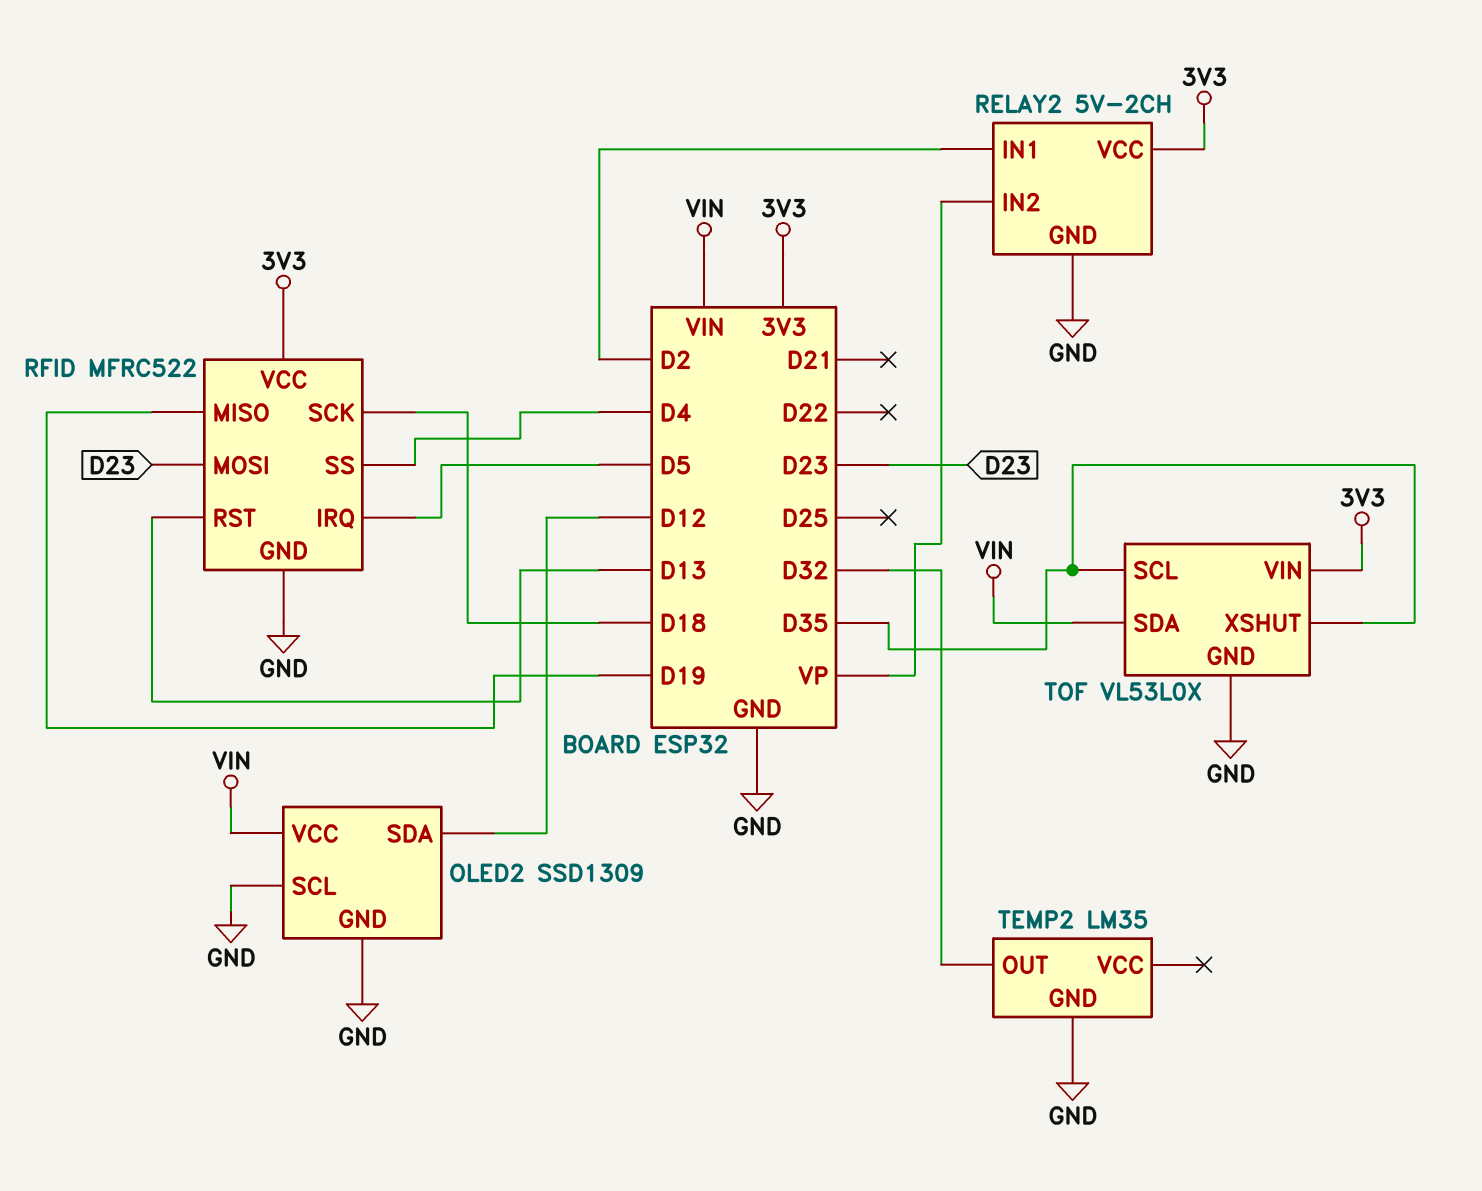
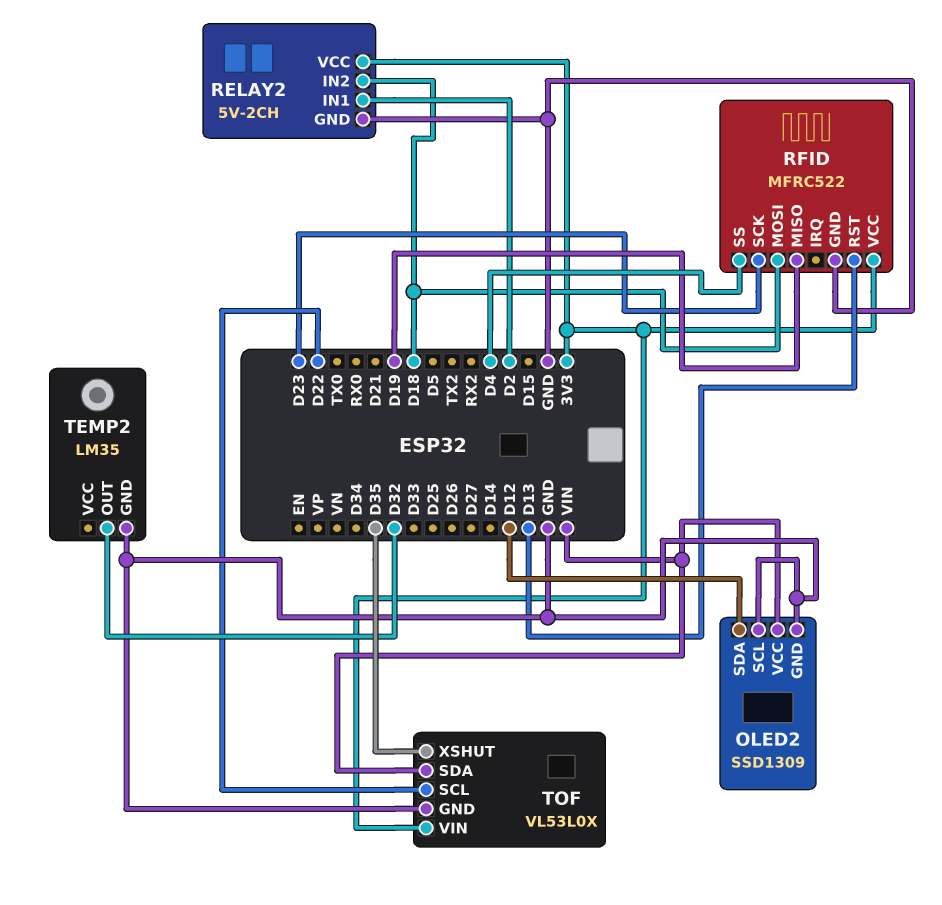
RELAY2 pin IN2: VP -> D18
RFID pin IRQ: D5 -> none
RFID pin MOSI: D23 -> D18
RFID pin SCK: D18 -> D23
TOF pin SCL: D35 -> D22

